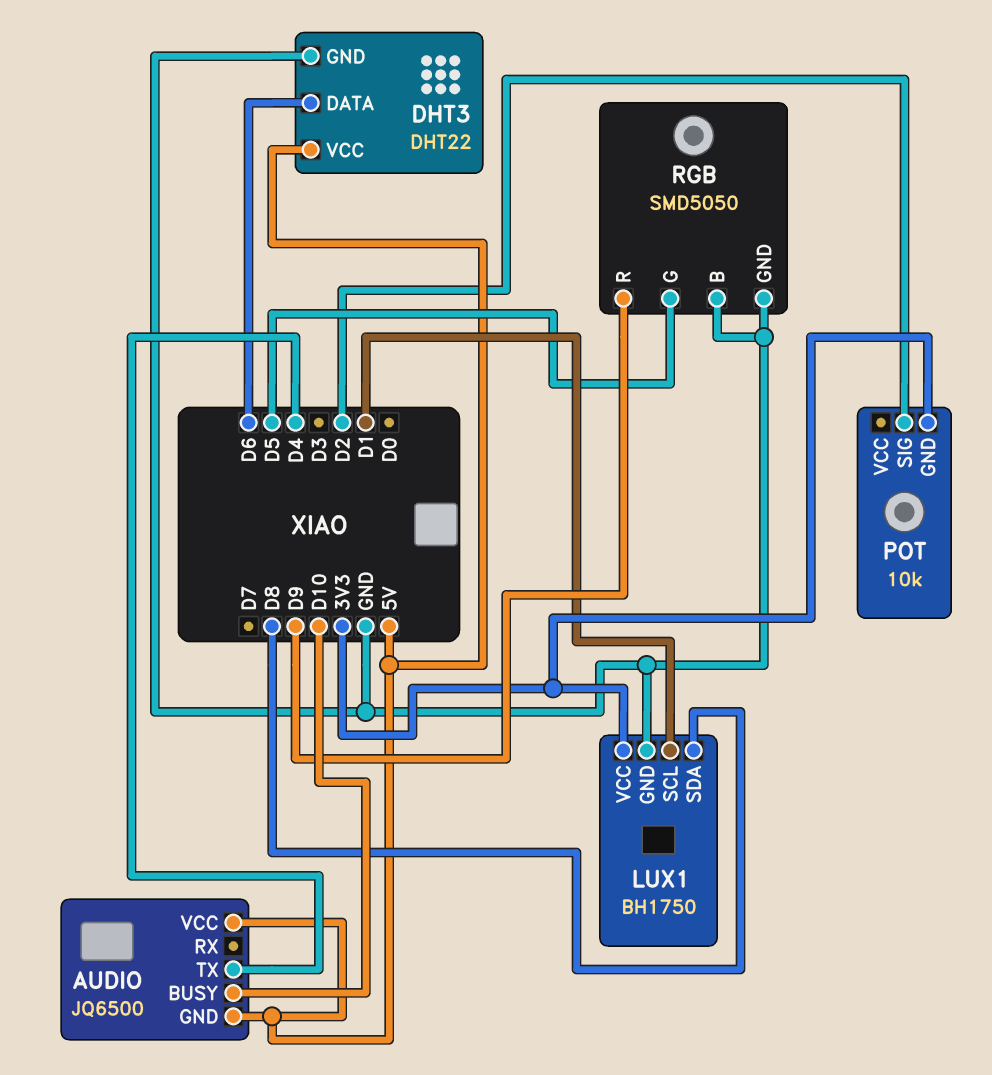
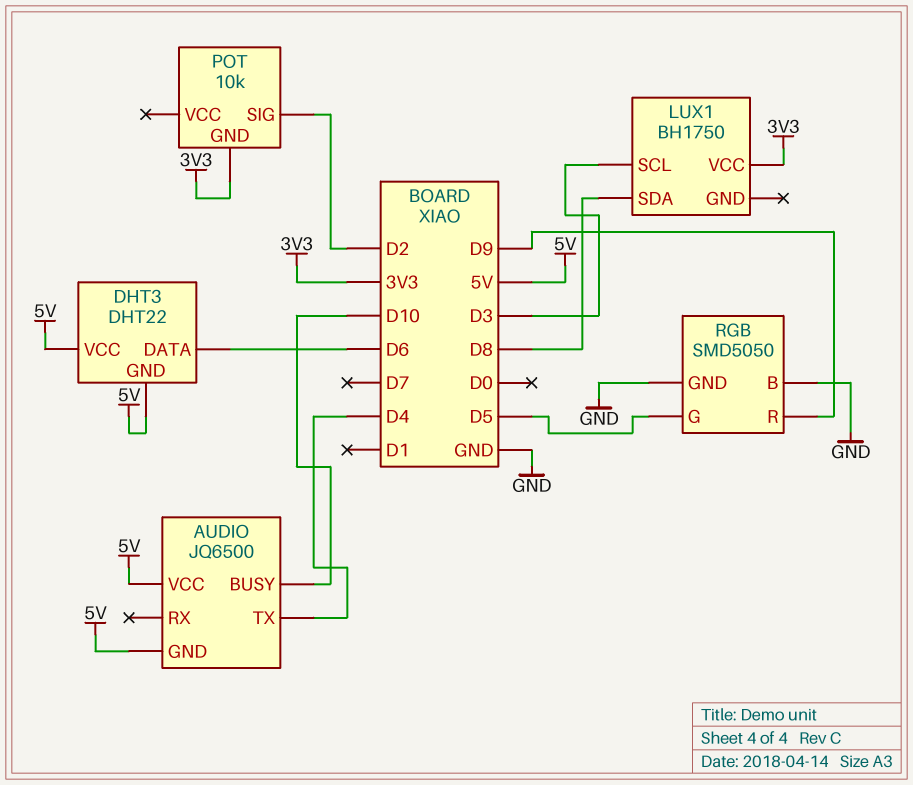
DHT3 pin GND: GND -> 5V
LUX1 pin GND: GND -> none
LUX1 pin SCL: D1 -> D3

